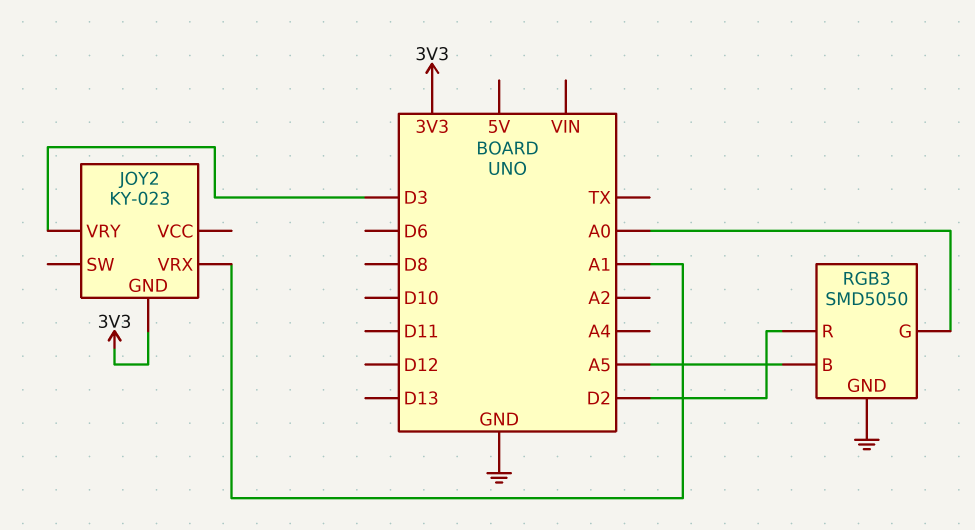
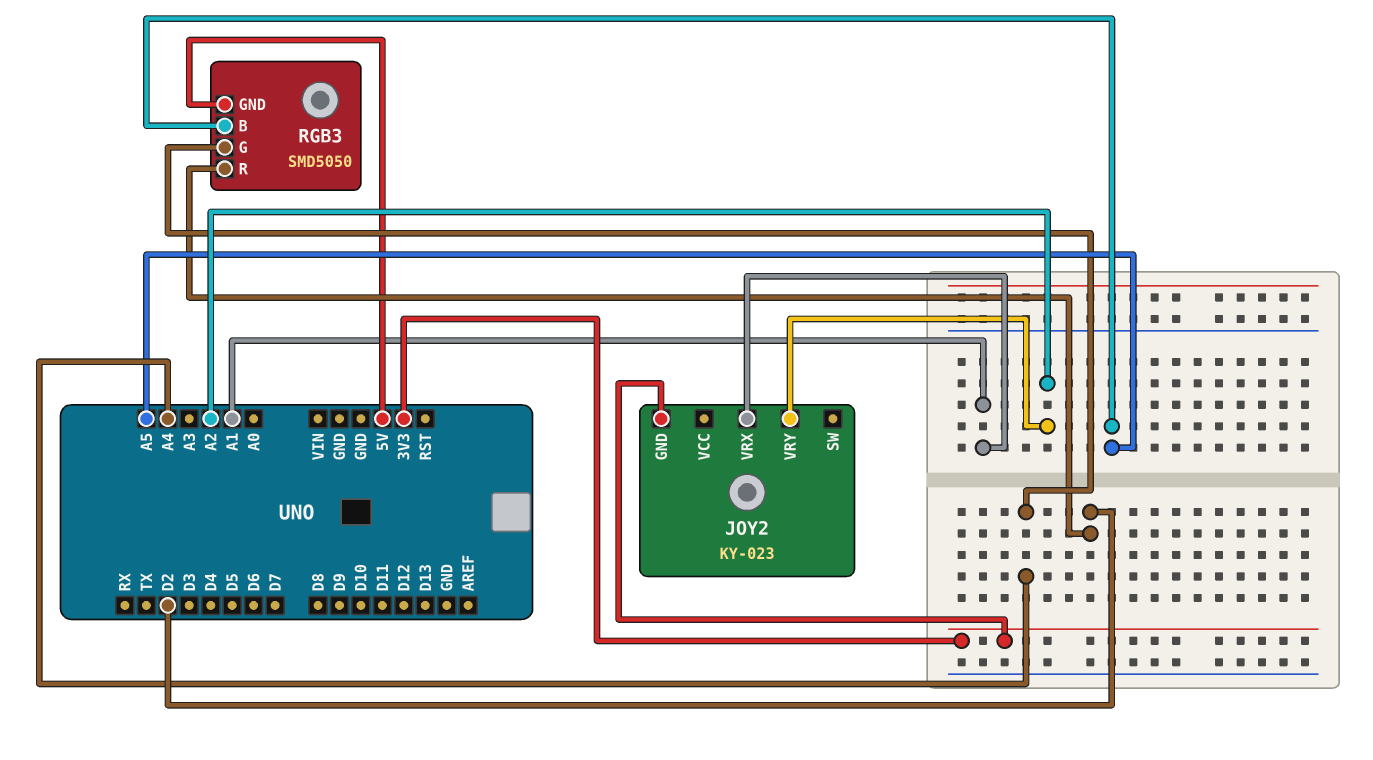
JOY2 pin VRY: D3 -> A2
RGB3 pin G: A0 -> A4
RGB3 pin GND: GND -> 5V

